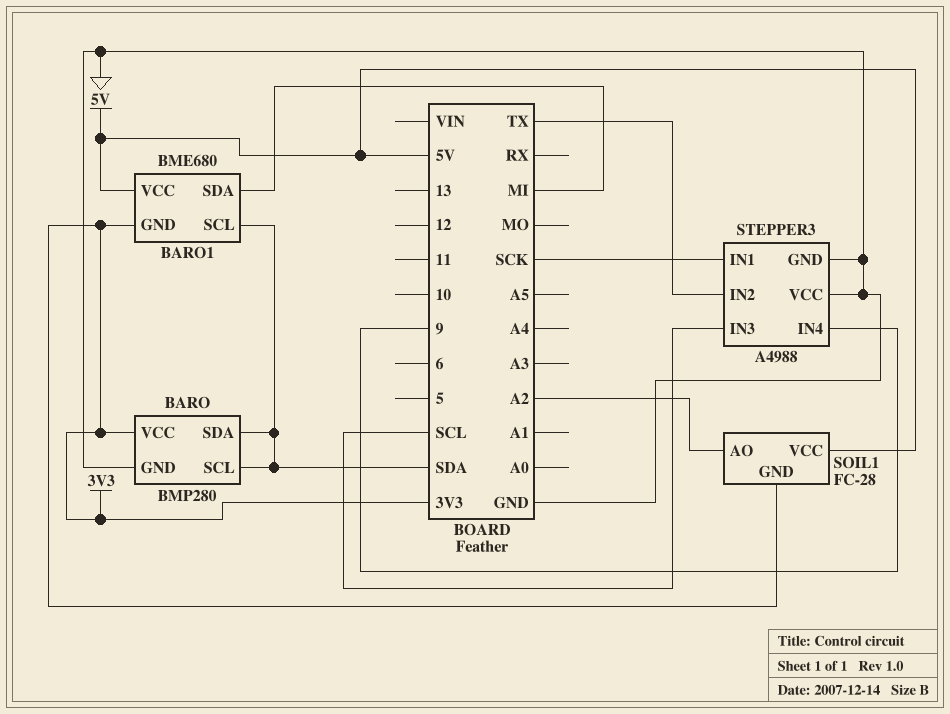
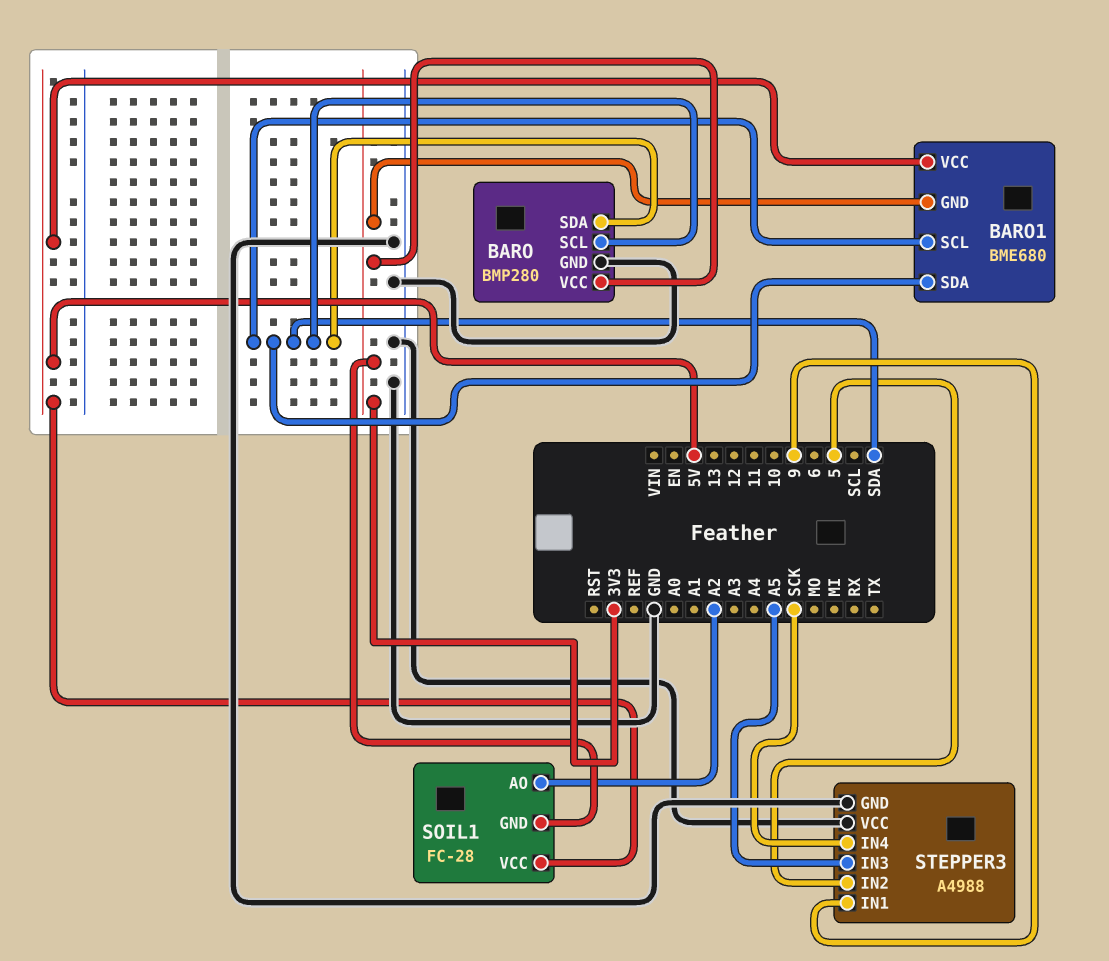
BARO1 pin SDA: MI -> SDA
STEPPER3 pin IN1: SCK -> 9
STEPPER3 pin IN2: TX -> 5
STEPPER3 pin IN3: SCL -> A5
STEPPER3 pin IN4: 9 -> SCK

